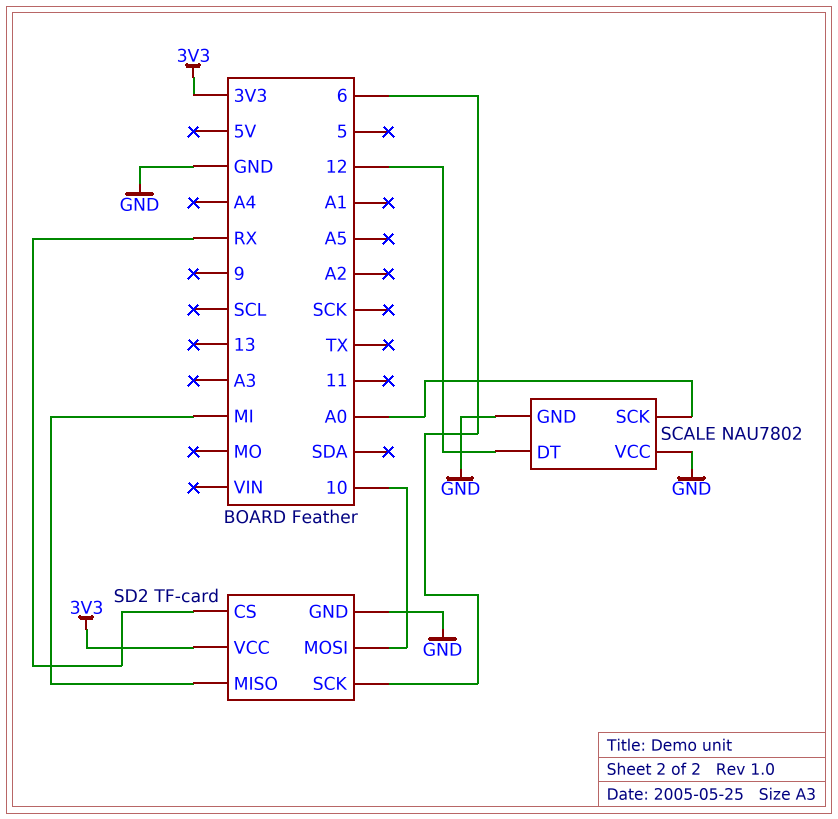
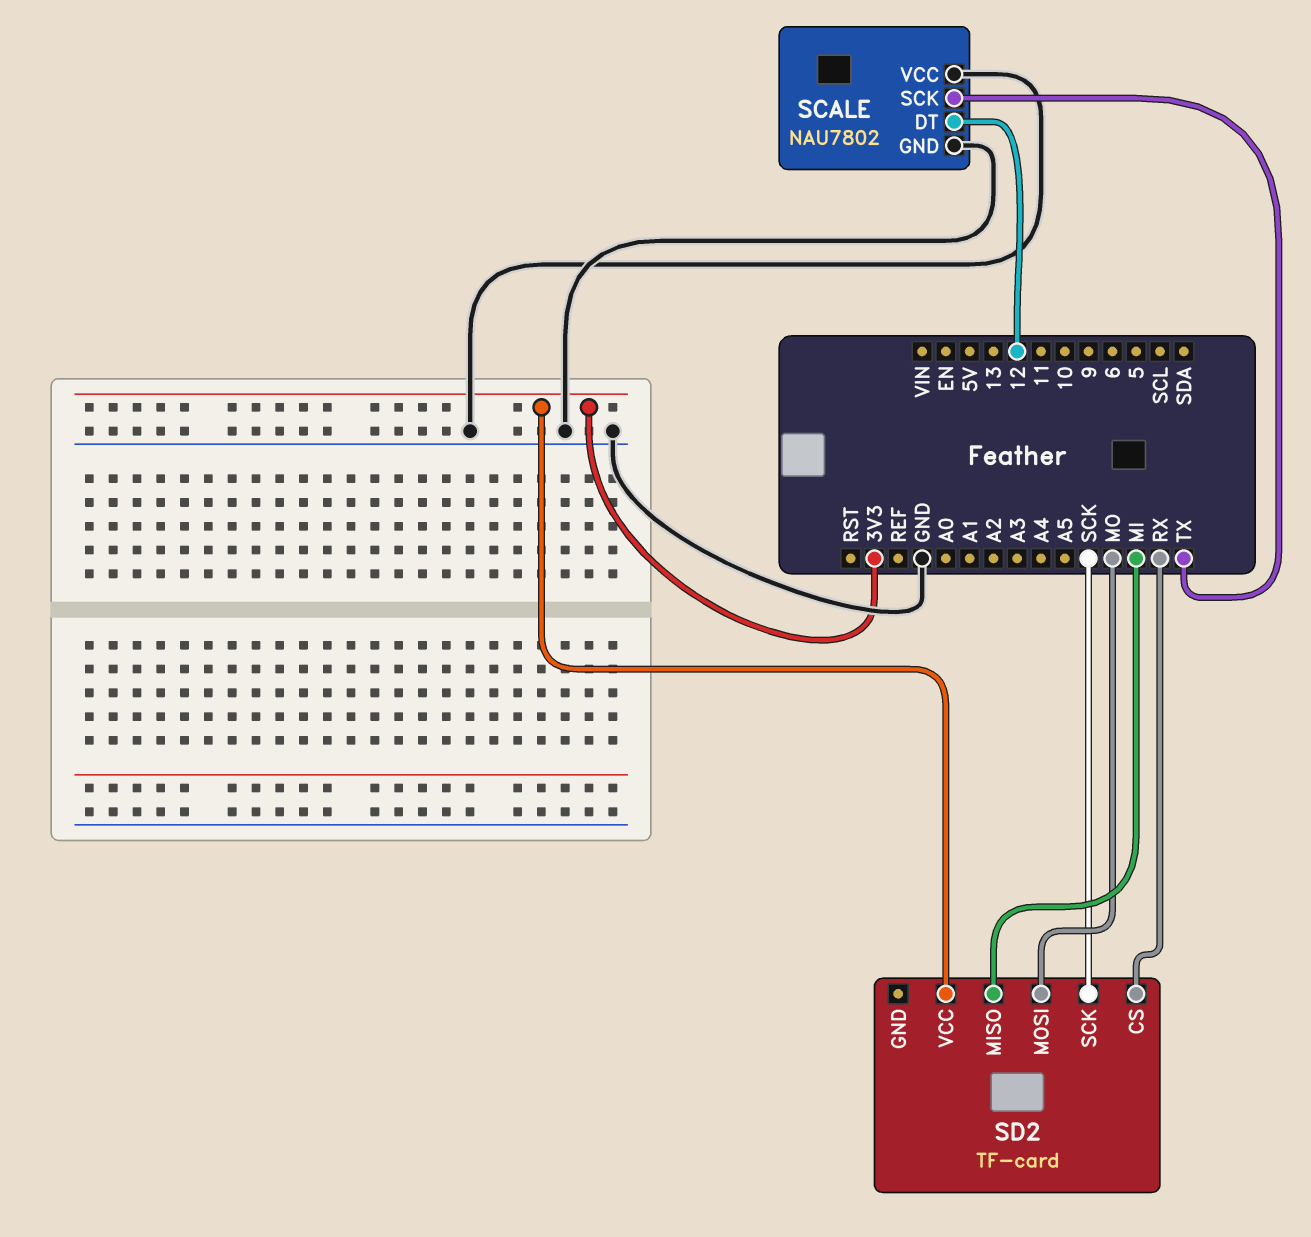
SCALE pin SCK: A0 -> TX
SD2 pin GND: GND -> none
SD2 pin MOSI: 10 -> MO
SD2 pin SCK: 6 -> SCK

